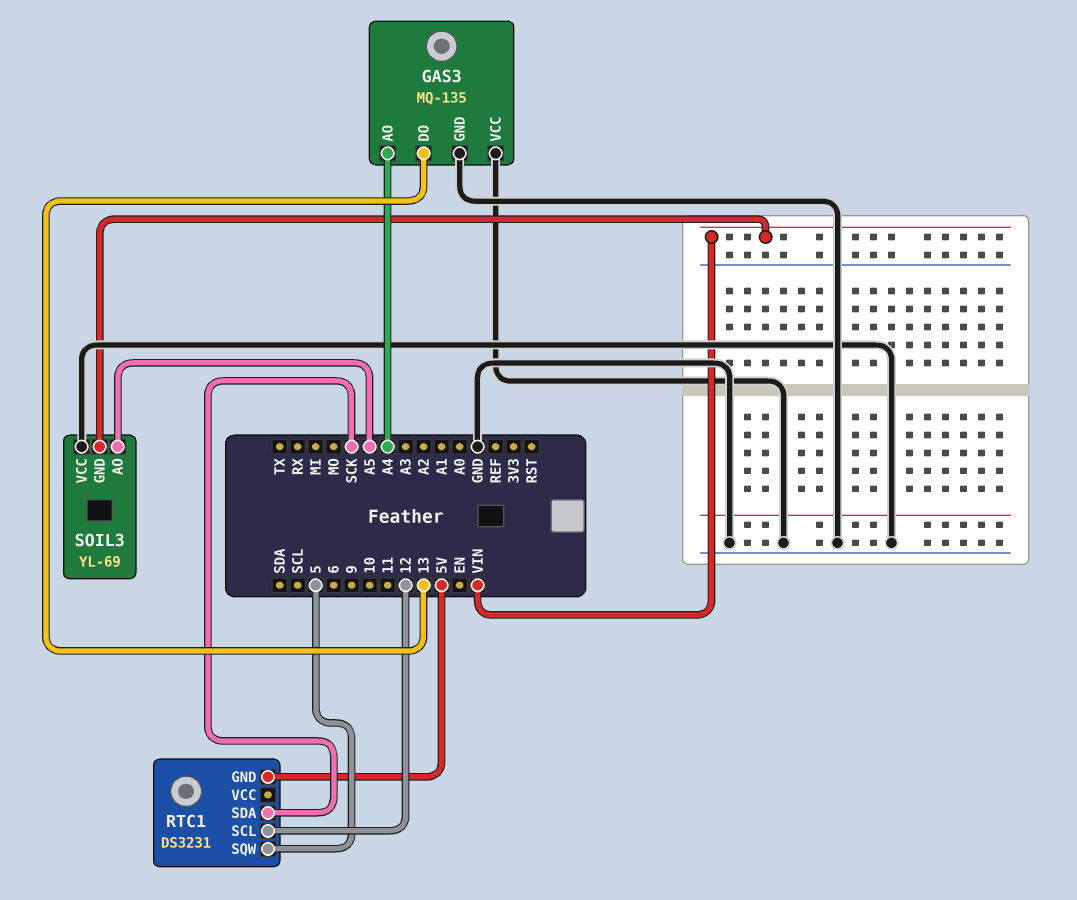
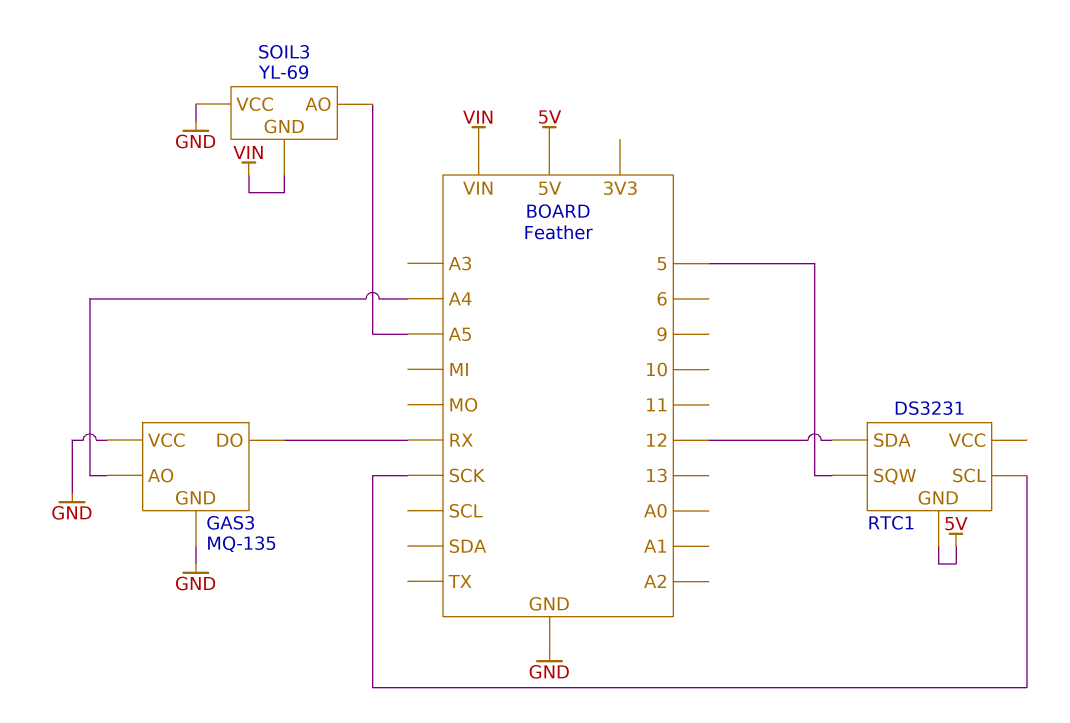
GAS3 pin DO: 13 -> RX
RTC1 pin SCL: 12 -> SCK
RTC1 pin SDA: SCK -> 12

